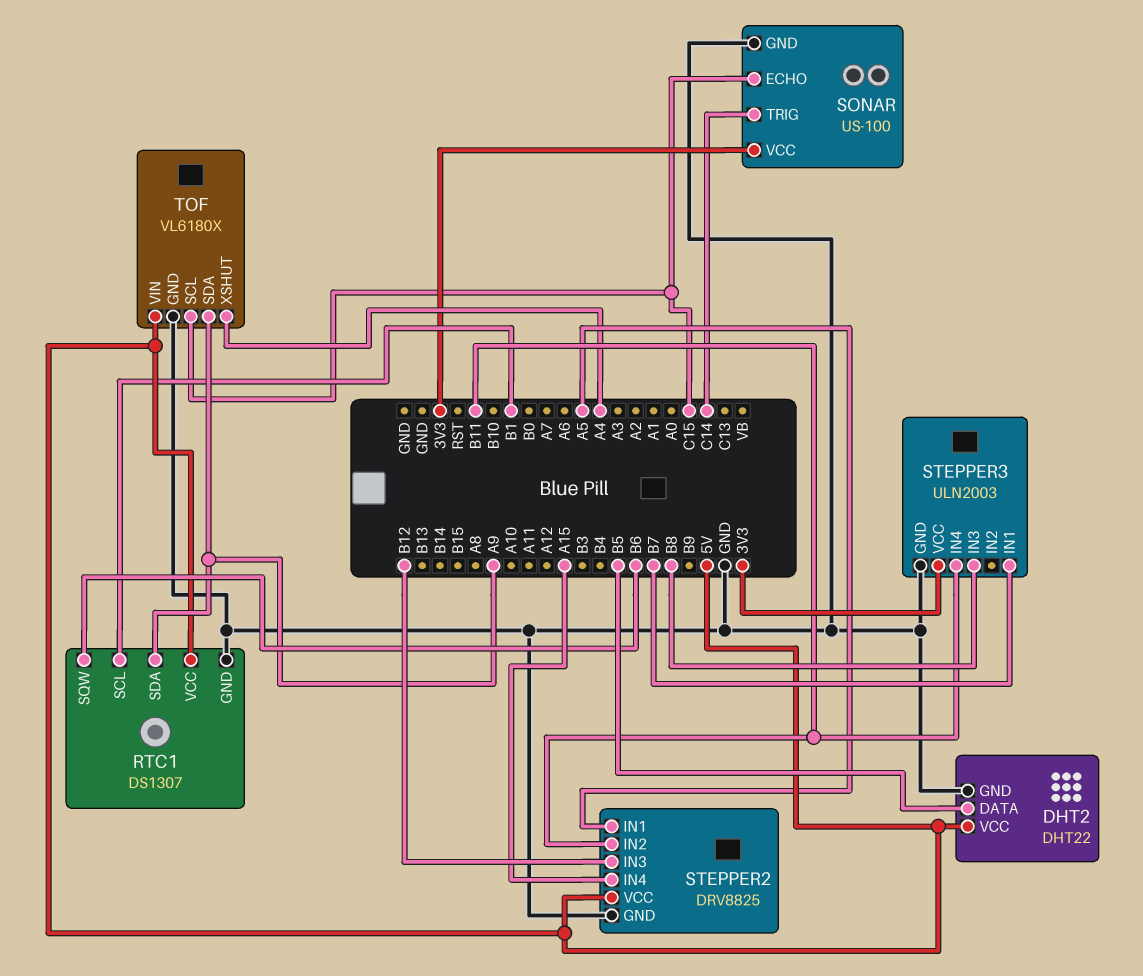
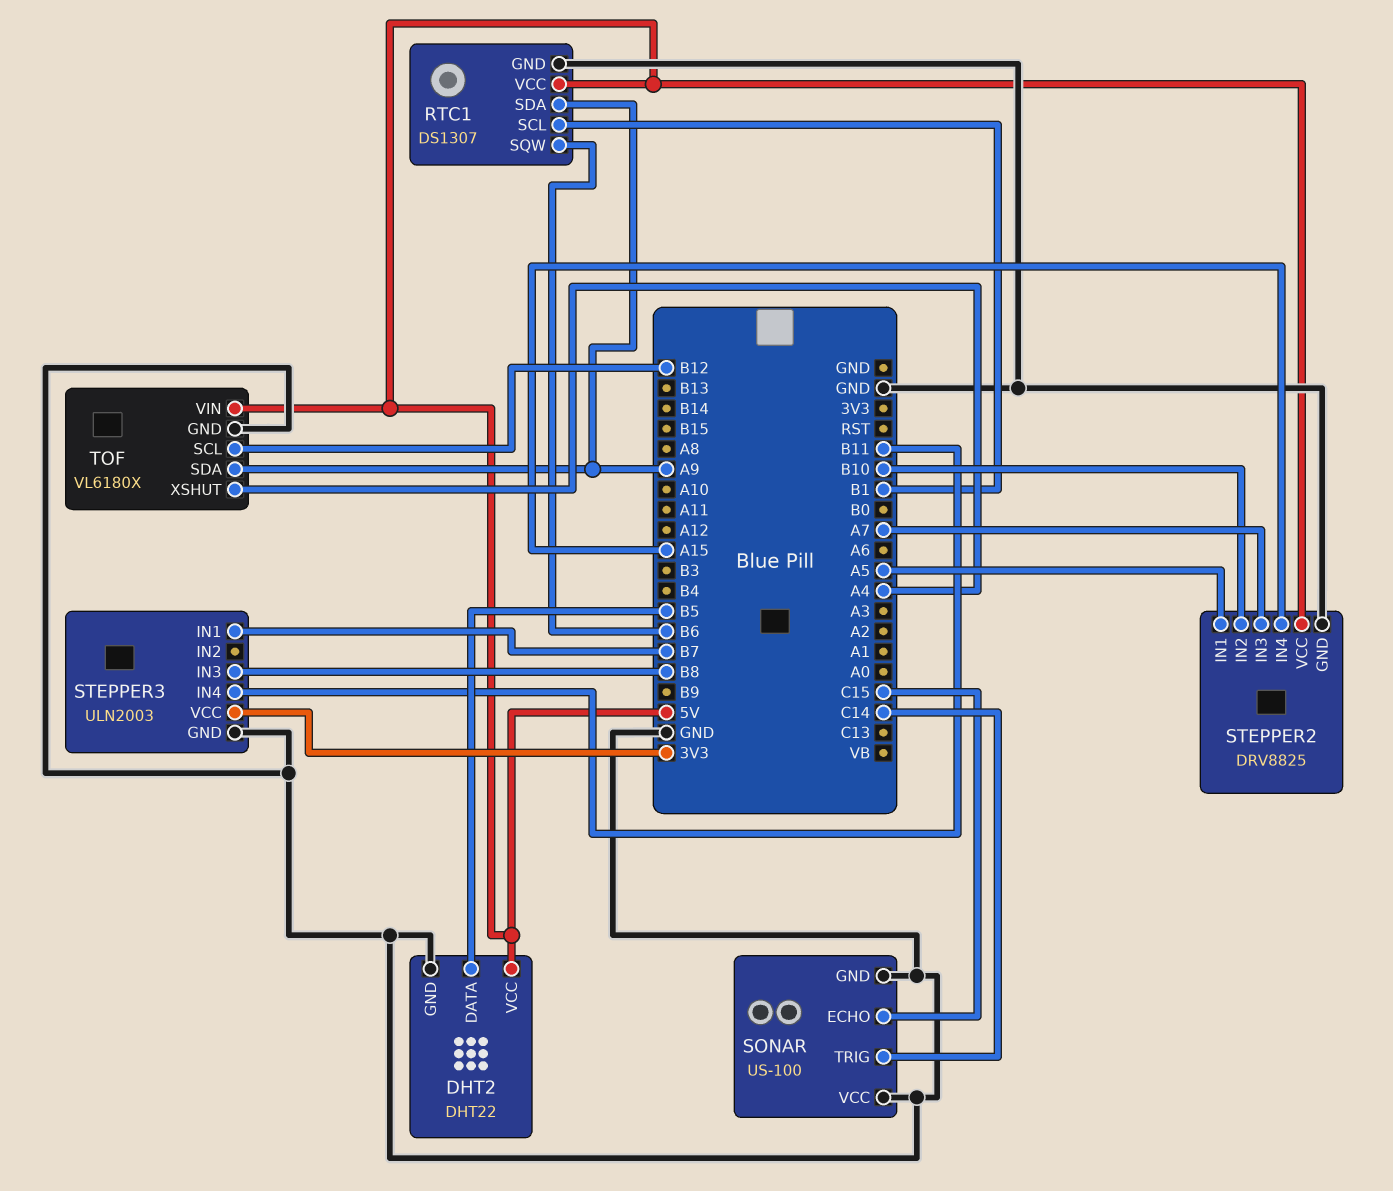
SONAR pin VCC: 3V3 -> GND
STEPPER2 pin IN2: B11 -> B10
STEPPER2 pin IN3: B12 -> A7
TOF pin SCL: C15 -> B12

